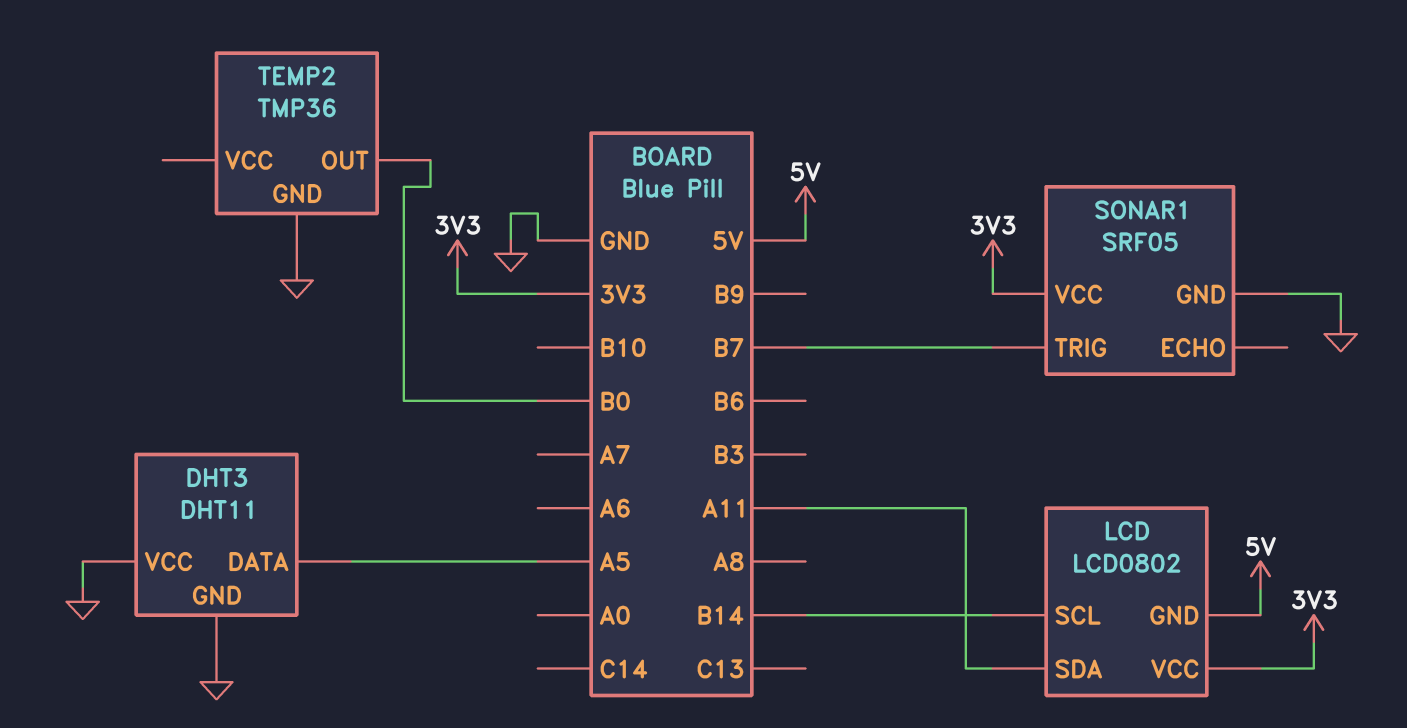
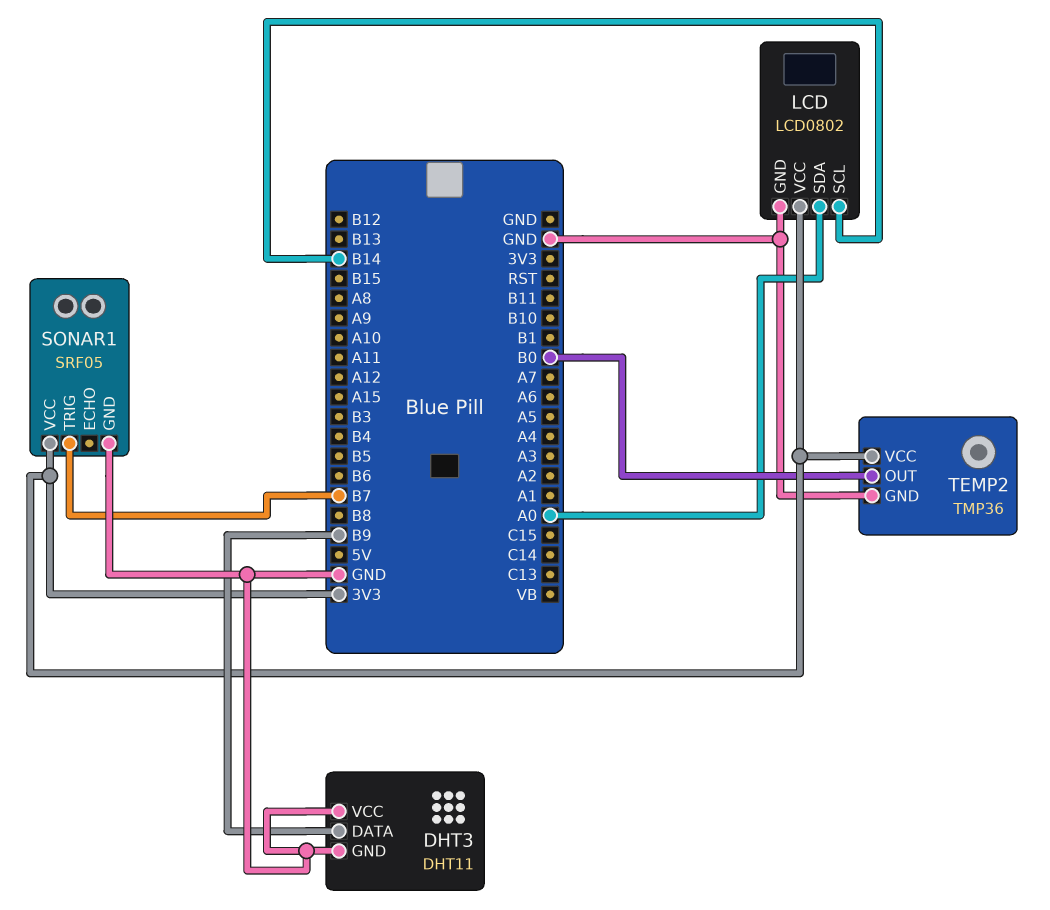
DHT3 pin DATA: A5 -> B9
LCD pin GND: 5V -> GND
LCD pin SDA: A11 -> A0
TEMP2 pin VCC: none -> 3V3

